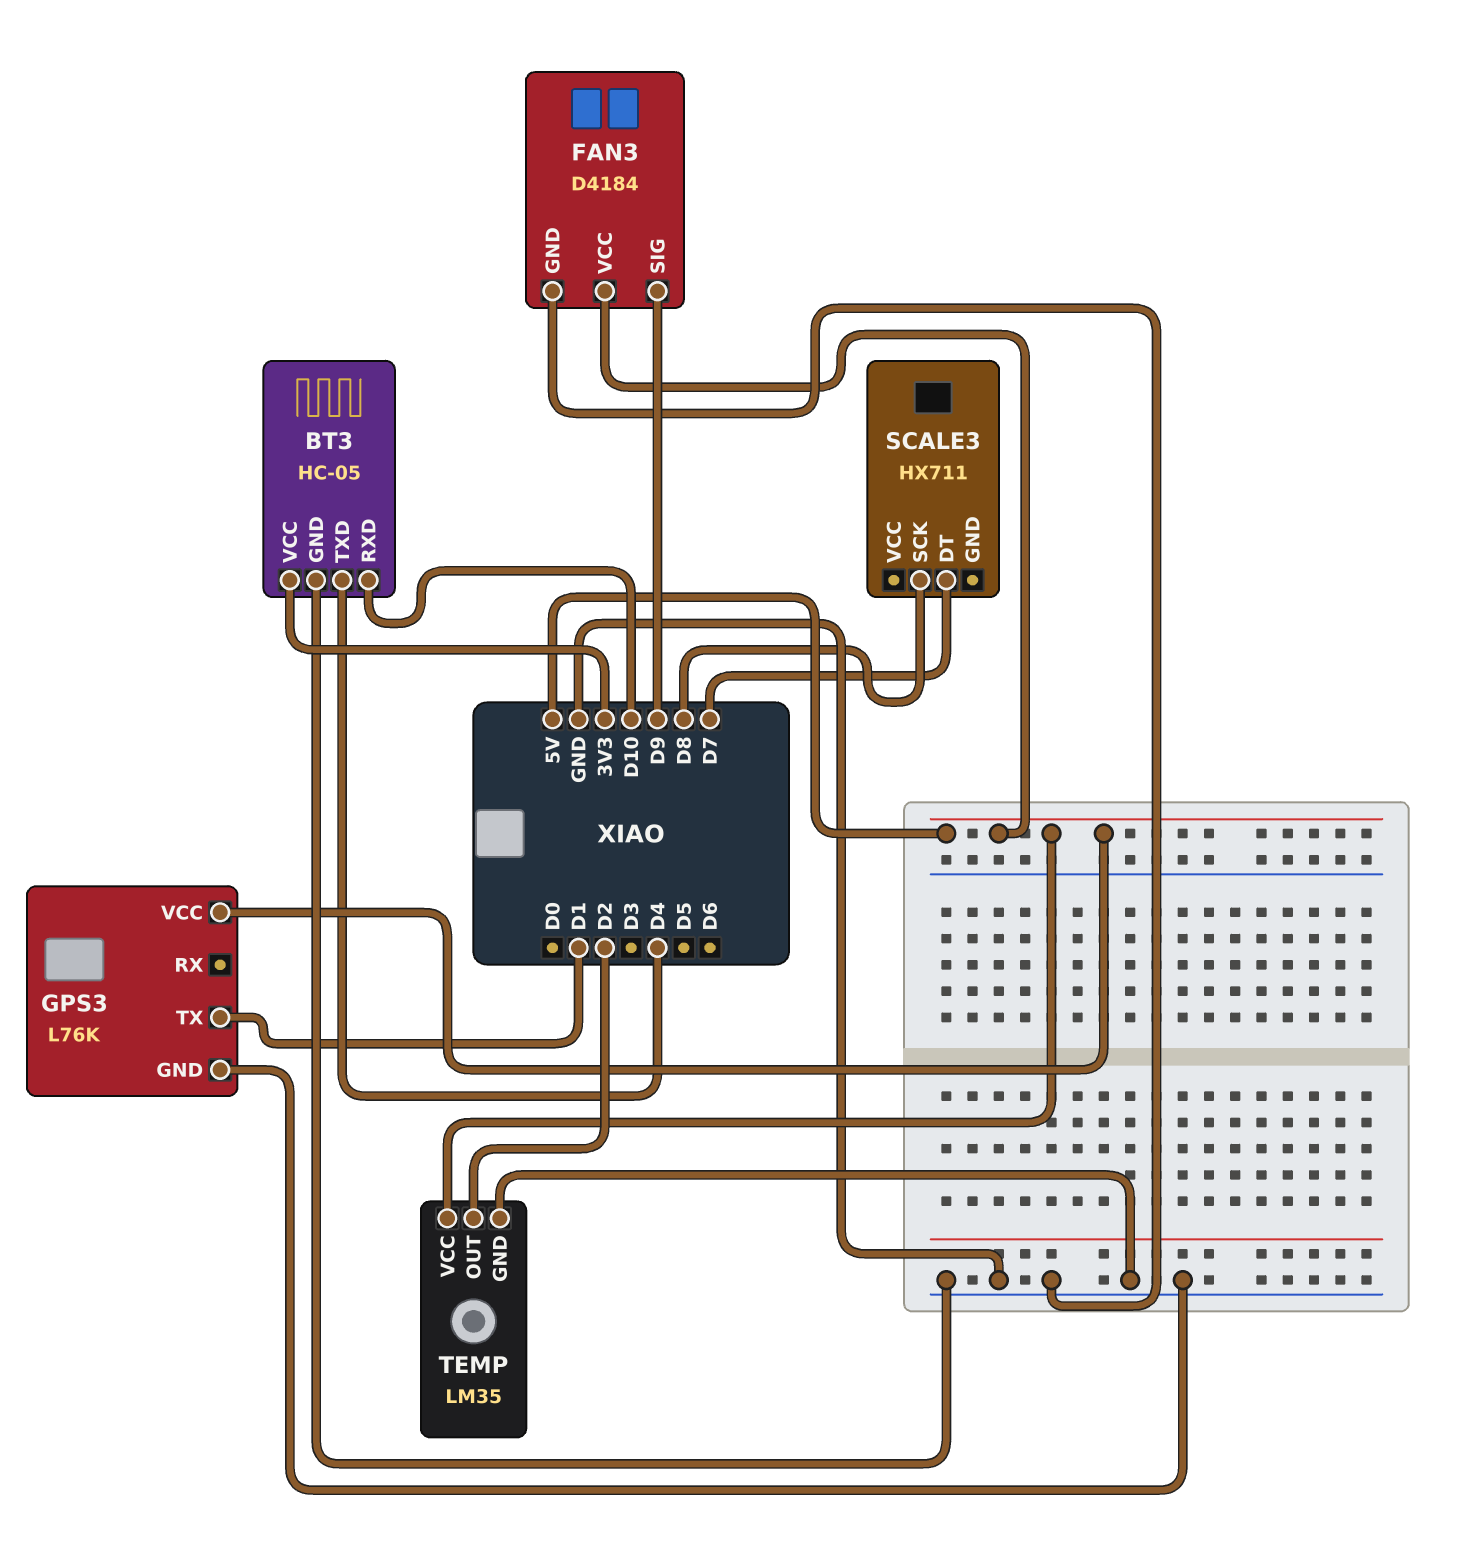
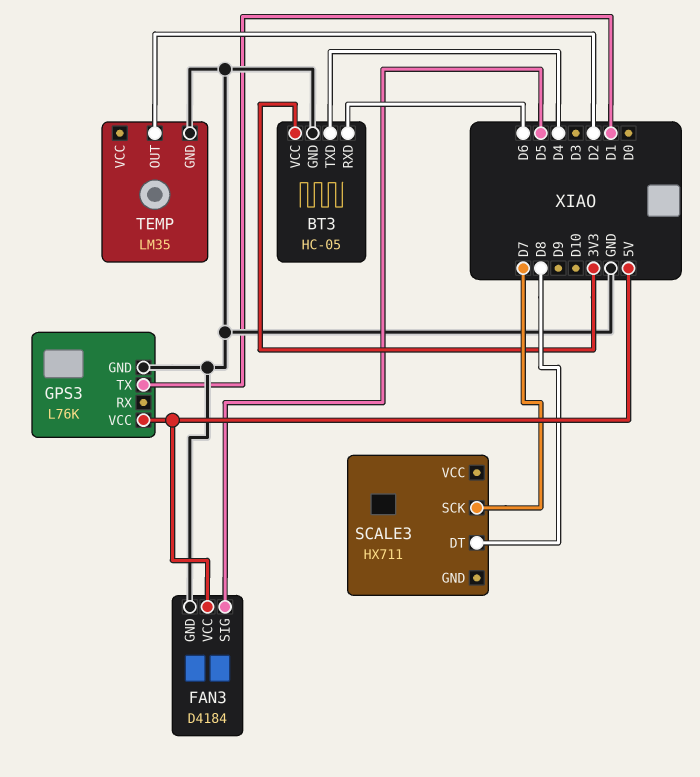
BT3 pin RXD: D10 -> D6
FAN3 pin SIG: D9 -> D5
SCALE3 pin DT: D7 -> D8
SCALE3 pin SCK: D8 -> D7
TEMP pin VCC: 5V -> none

